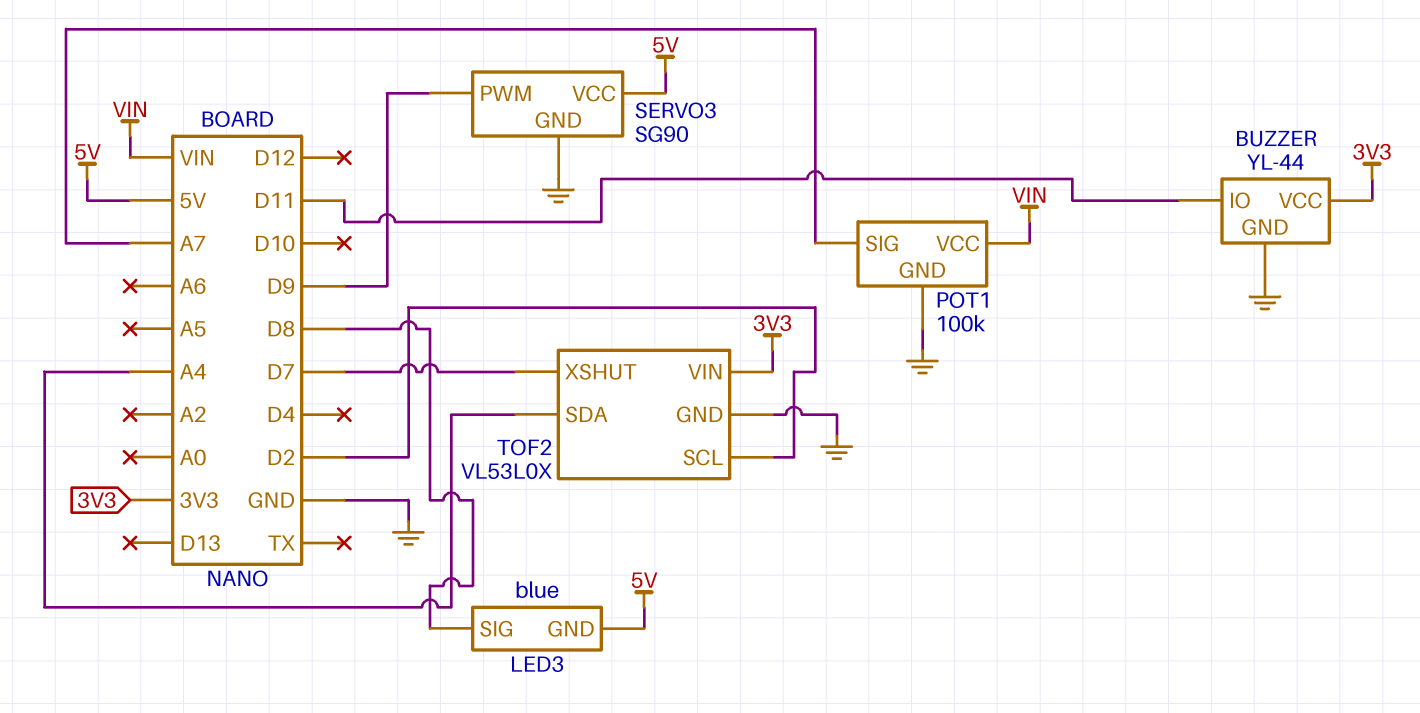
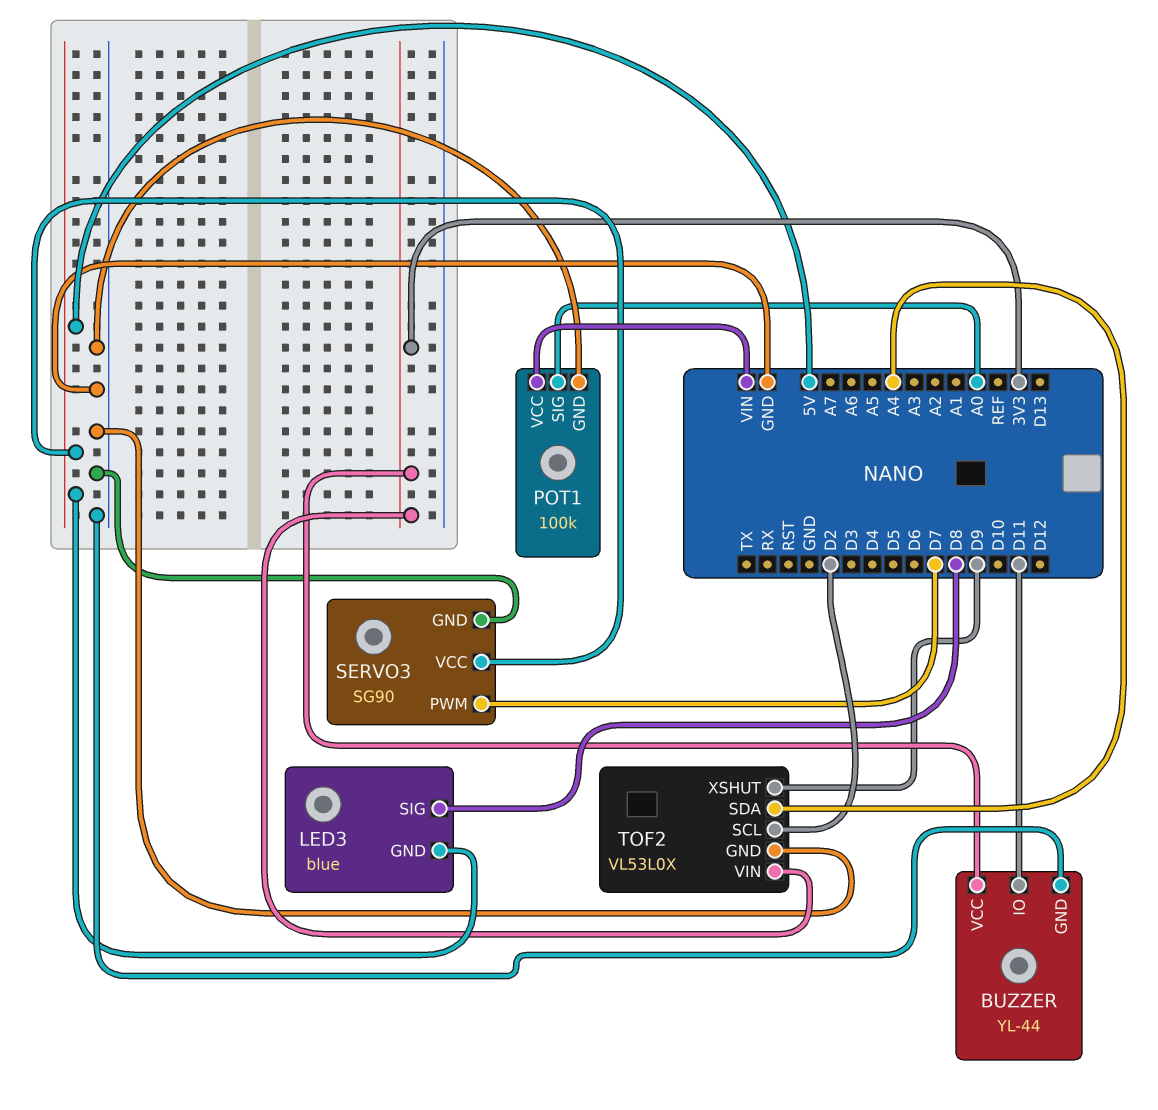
POT1 pin SIG: A7 -> A0
SERVO3 pin PWM: D9 -> D7
TOF2 pin XSHUT: D7 -> D9

